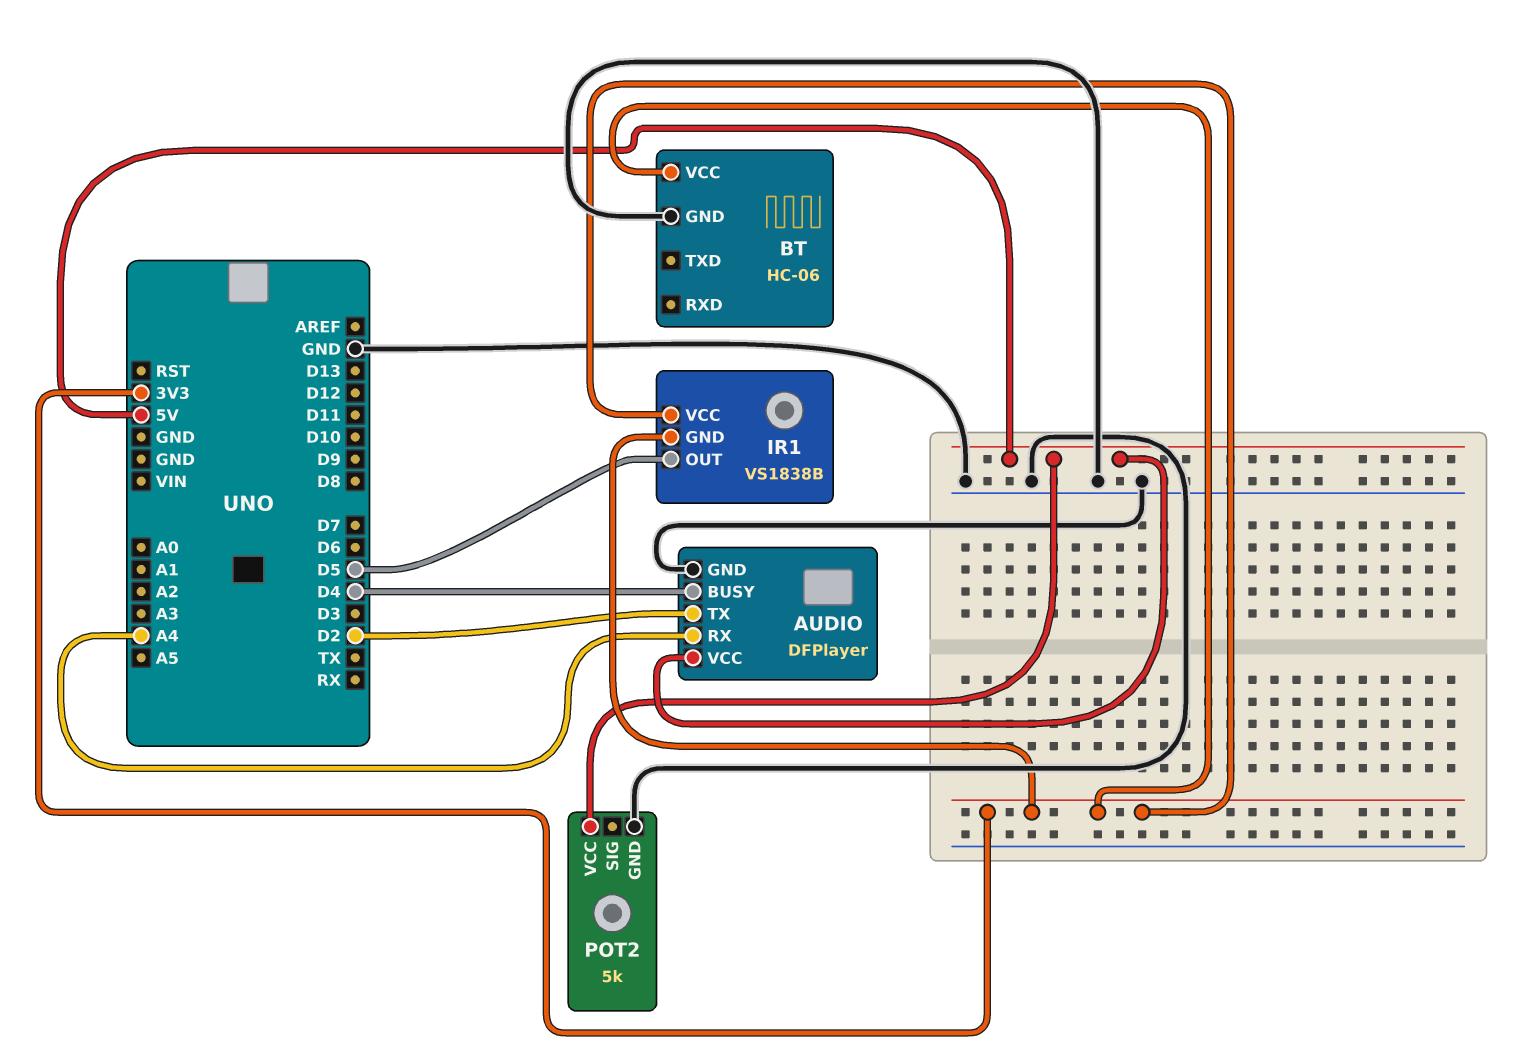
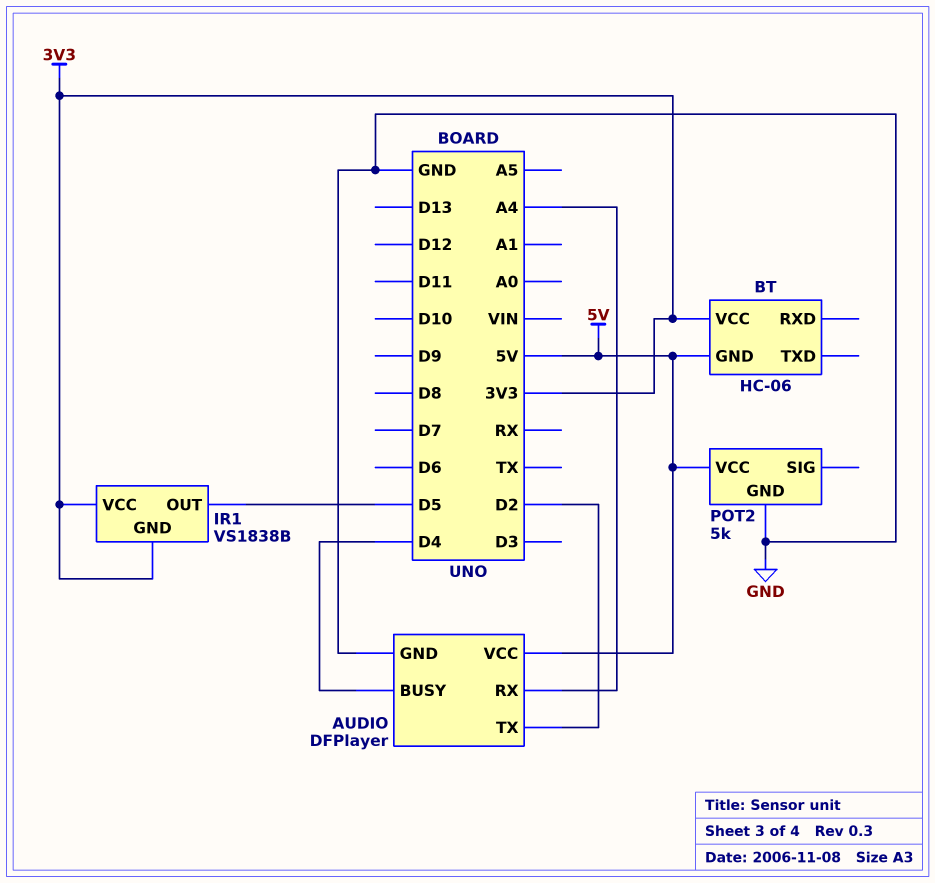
BT pin GND: GND -> 5V

